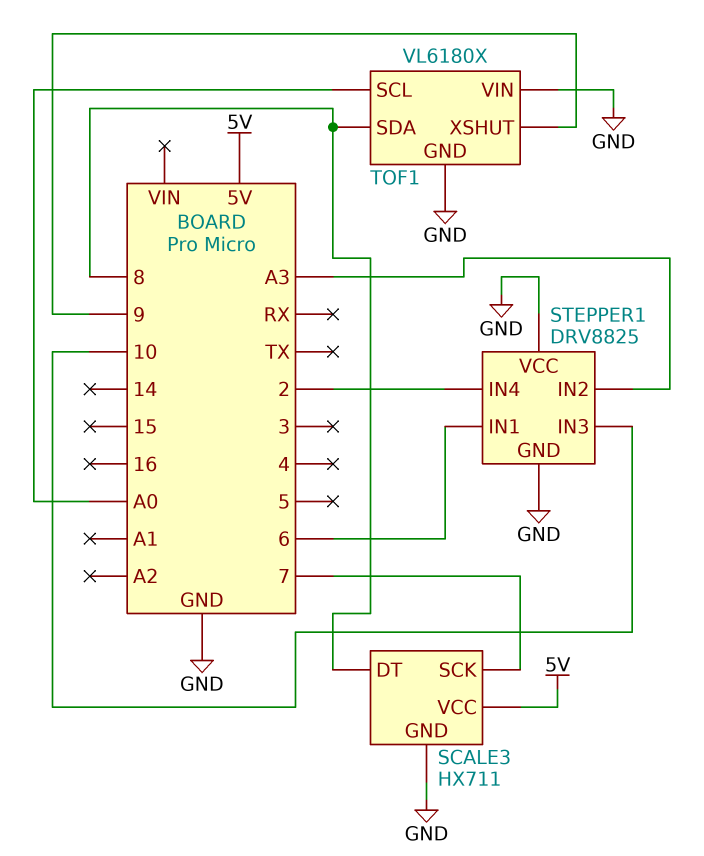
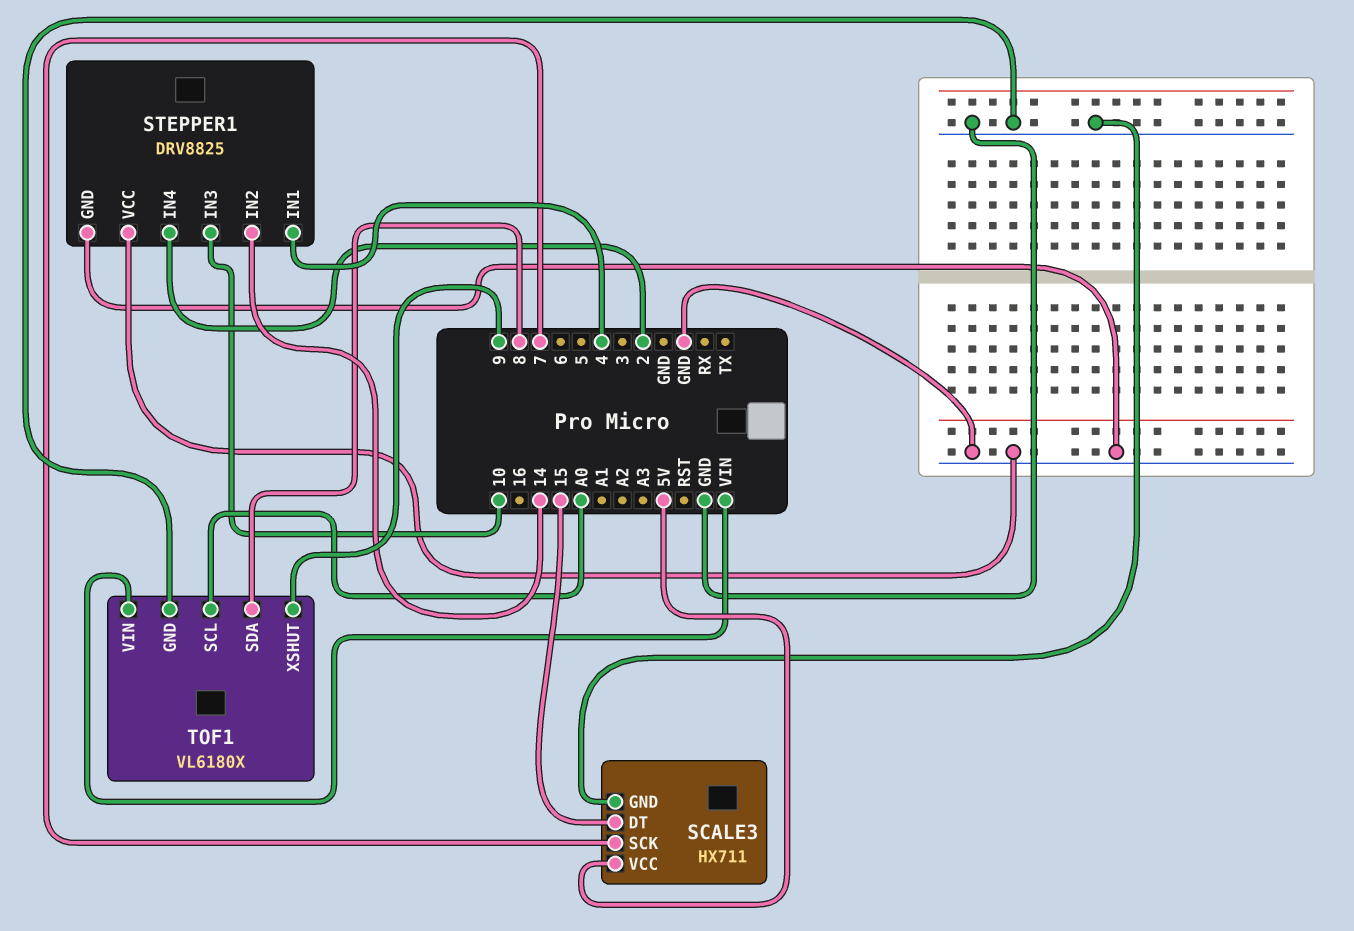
SCALE3 pin DT: 8 -> 15
STEPPER1 pin IN1: 6 -> 4
STEPPER1 pin IN2: A3 -> 14
TOF1 pin VIN: GND -> VIN

